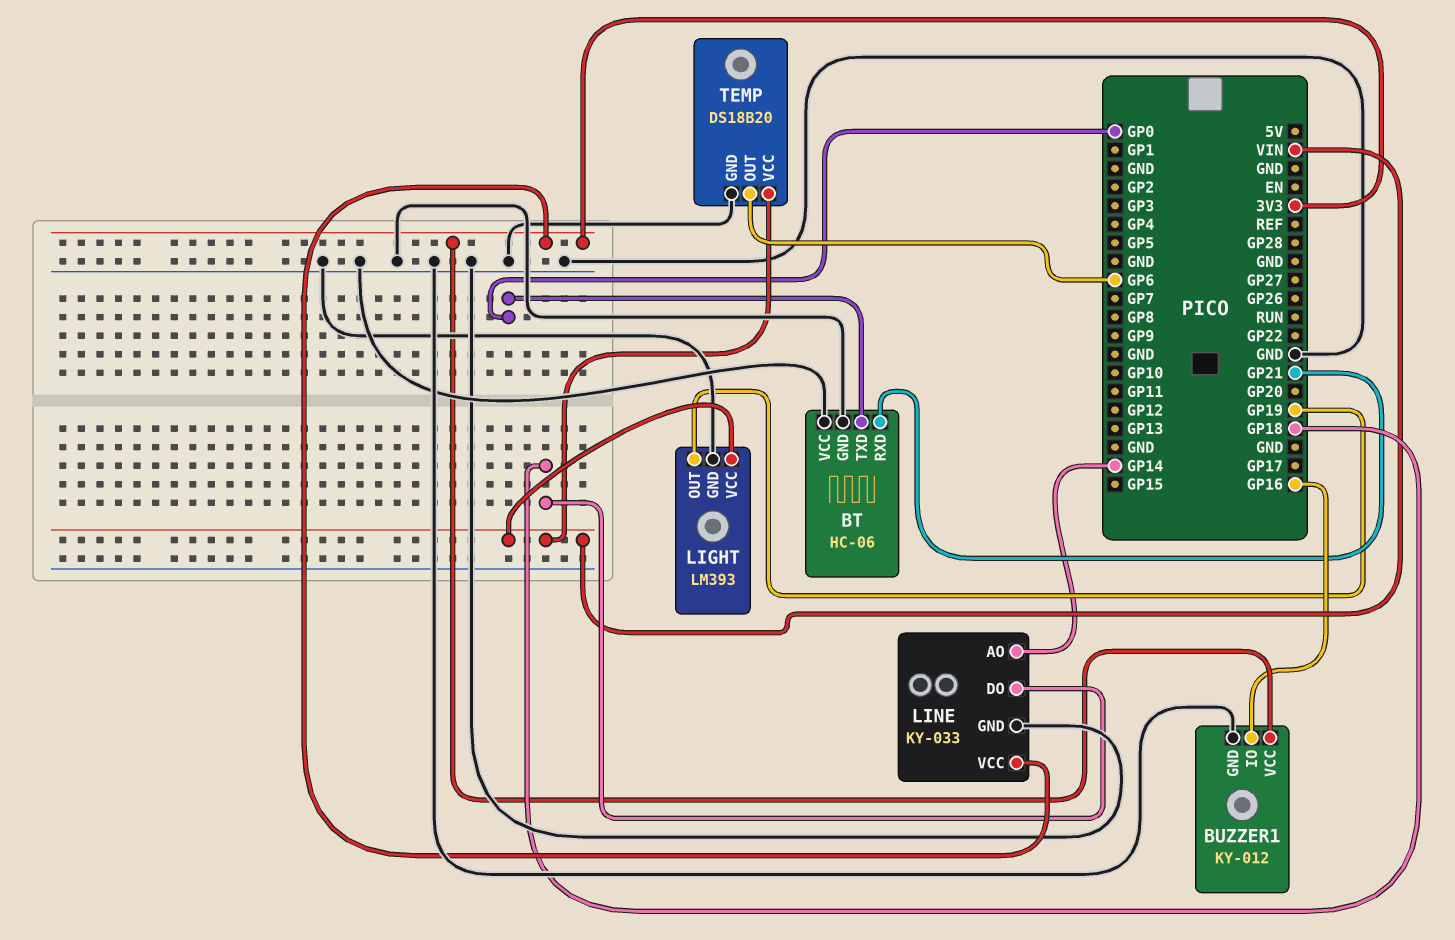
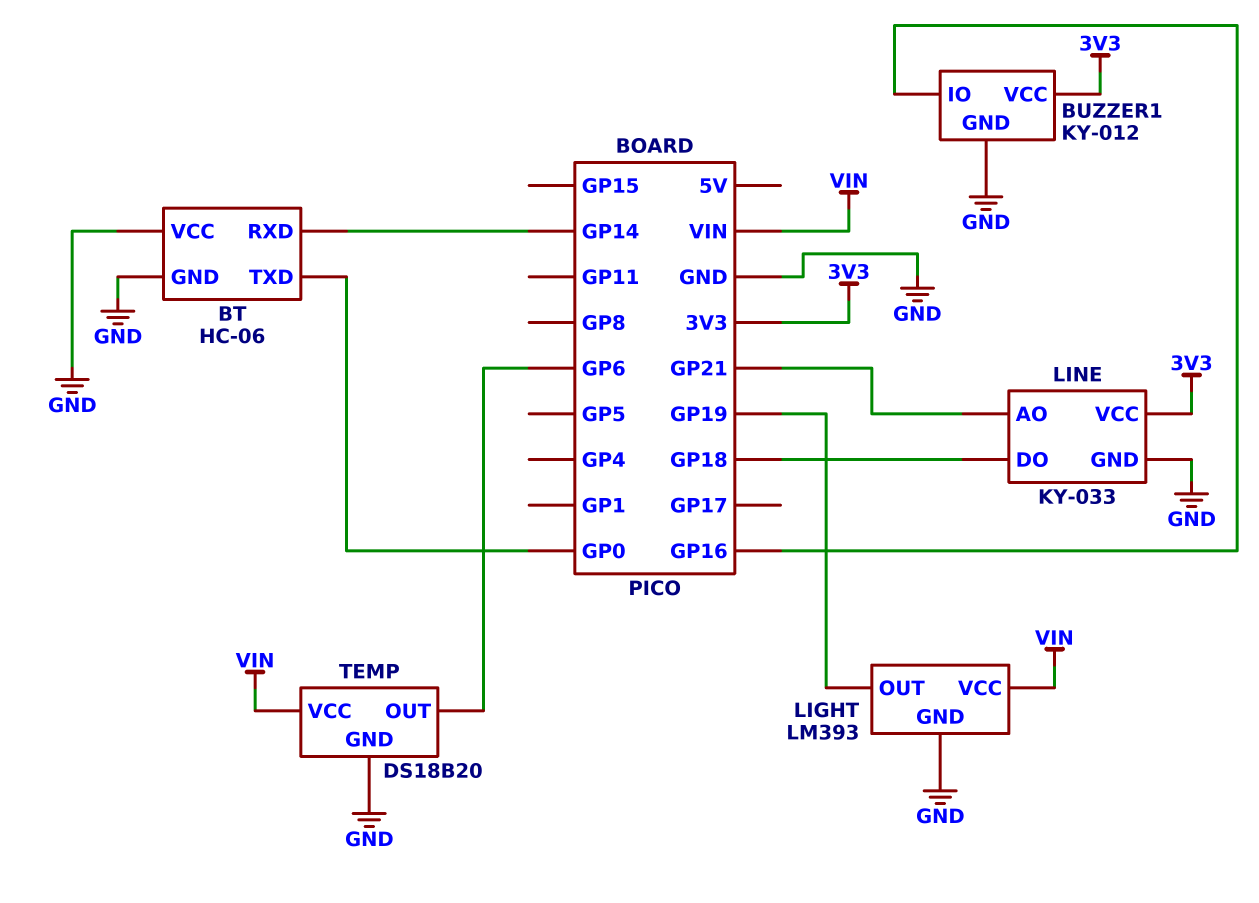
BT pin RXD: GP21 -> GP14
LINE pin AO: GP14 -> GP21

